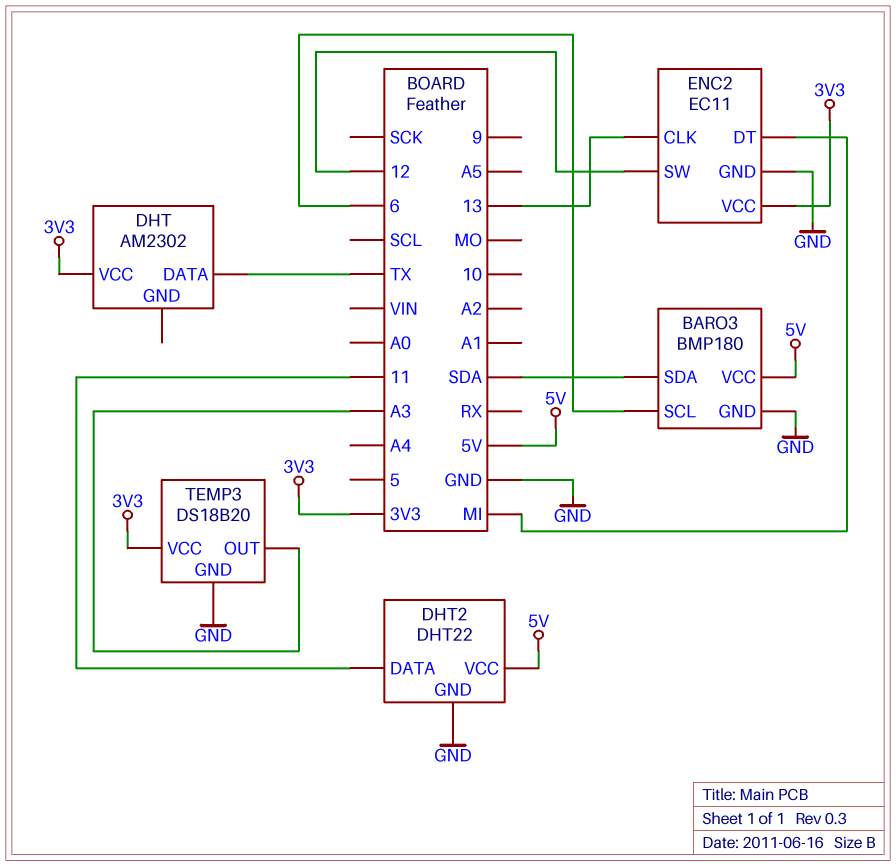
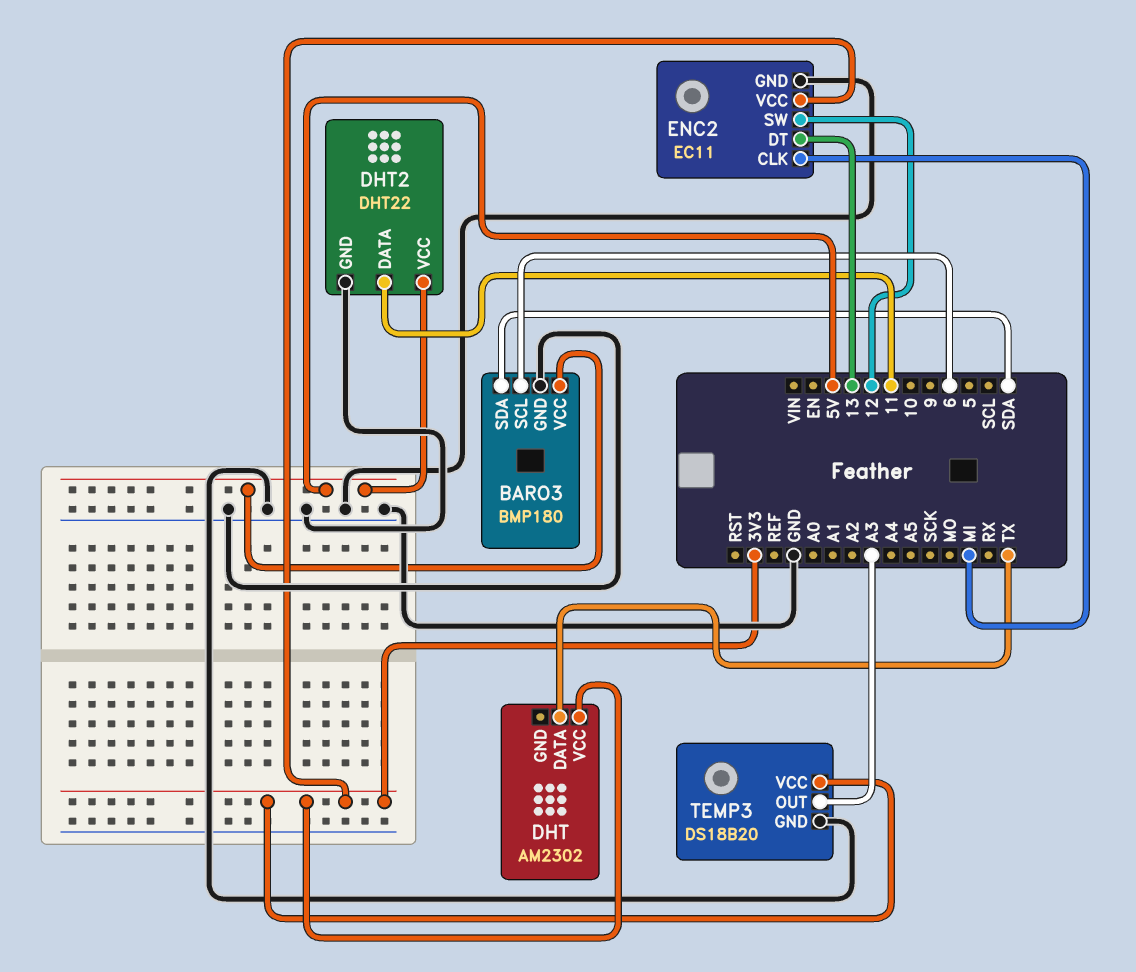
ENC2 pin CLK: 13 -> MI
ENC2 pin DT: MI -> 13

